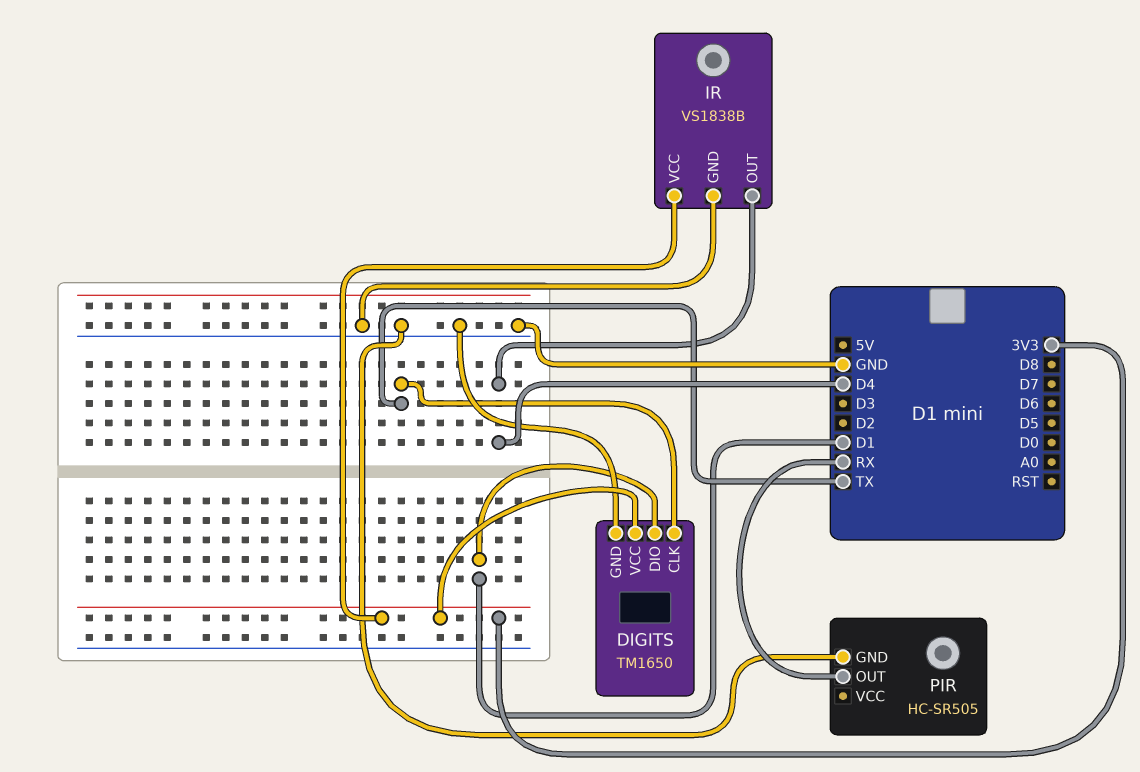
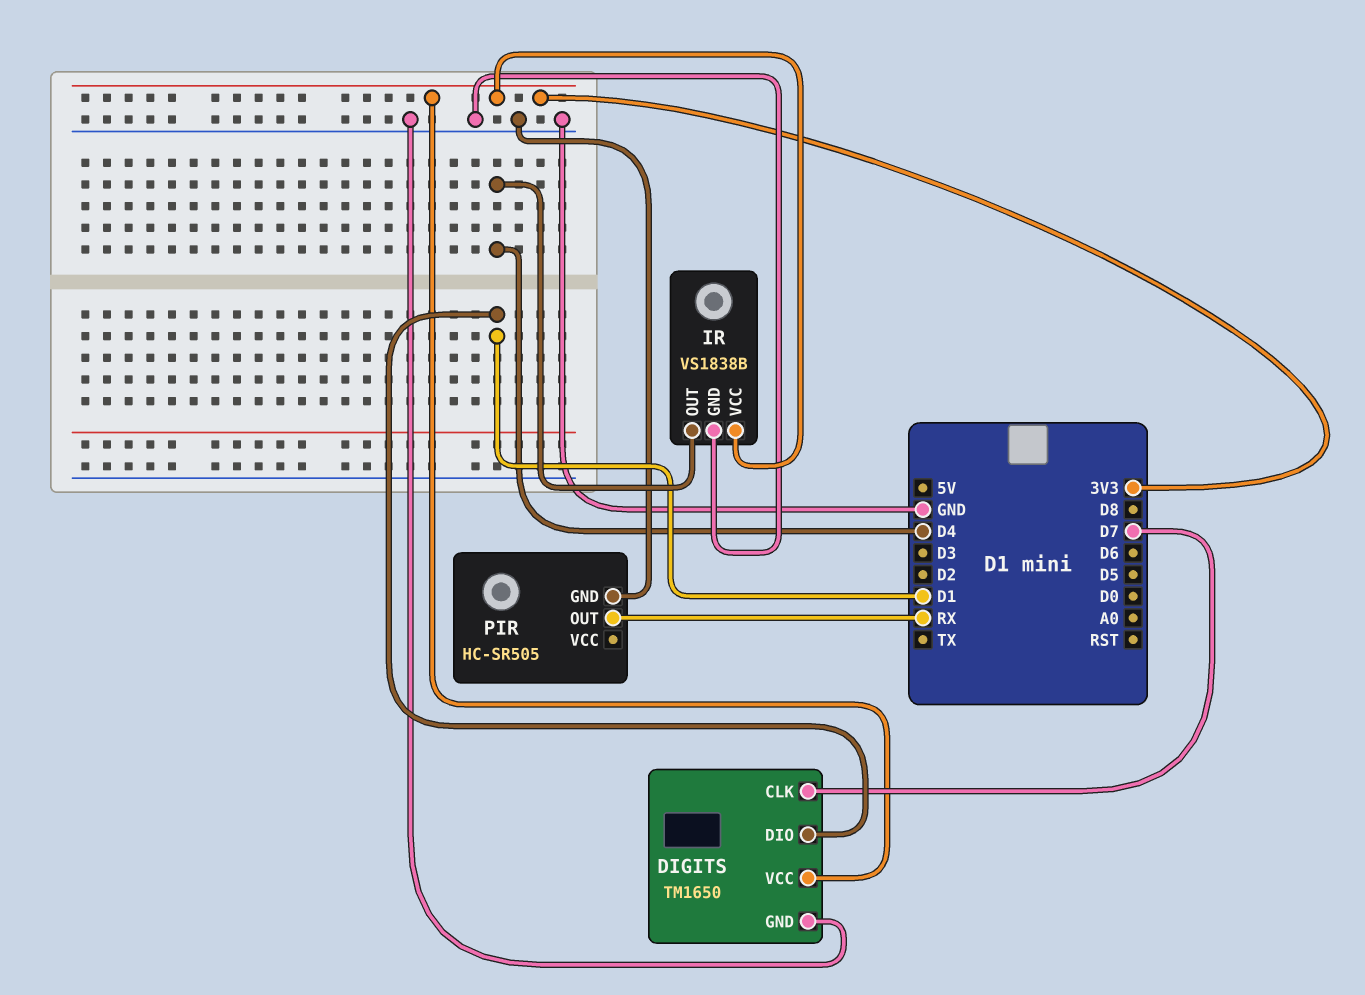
DIGITS pin CLK: TX -> D7

